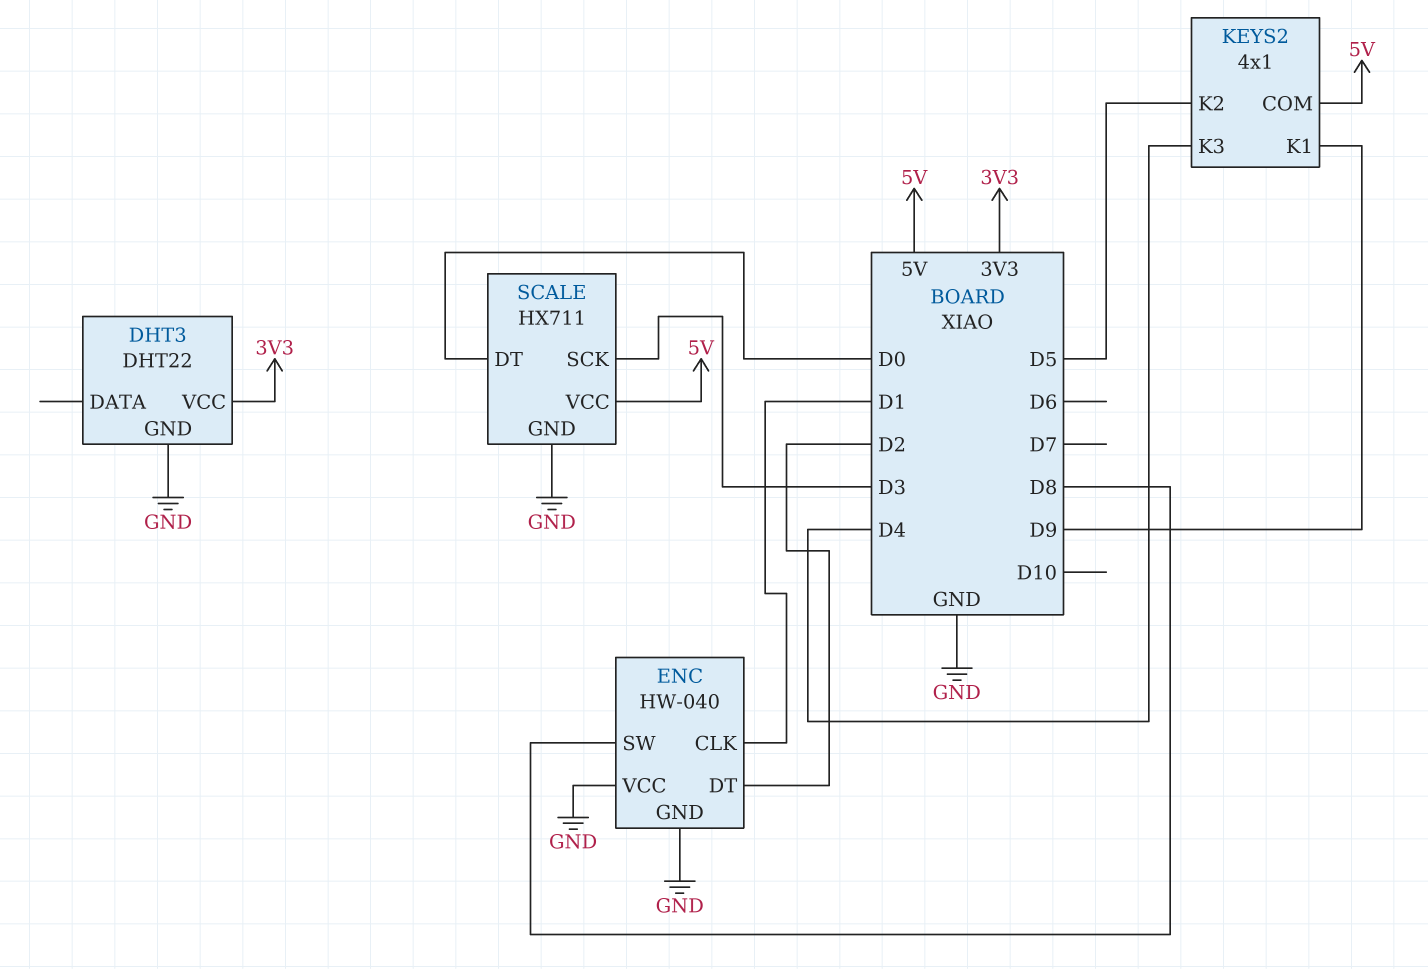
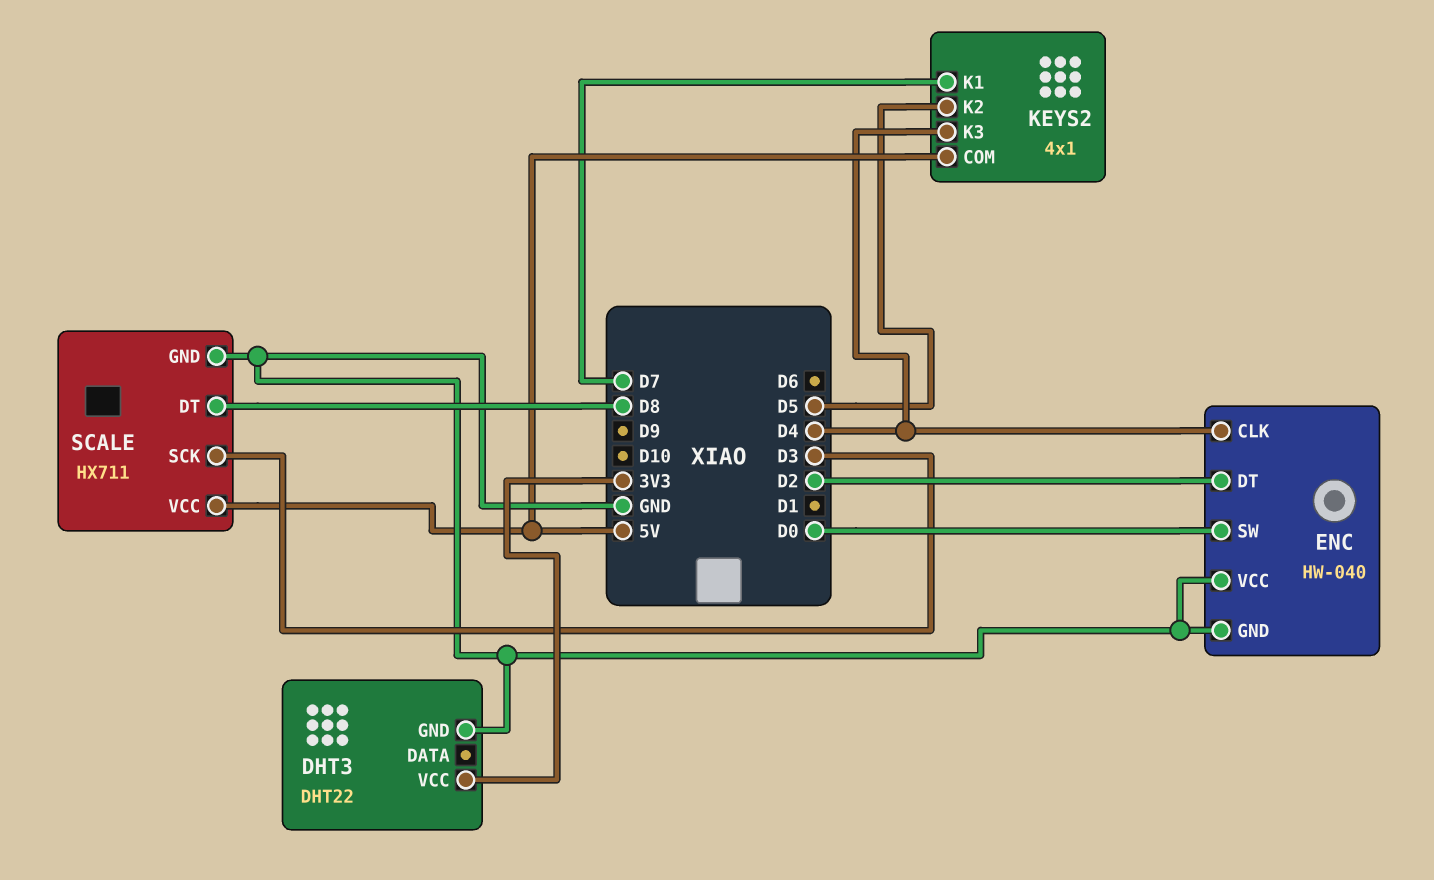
ENC pin CLK: D1 -> D4
ENC pin SW: D8 -> D0
KEYS2 pin K1: D9 -> D7
SCALE pin DT: D0 -> D8

